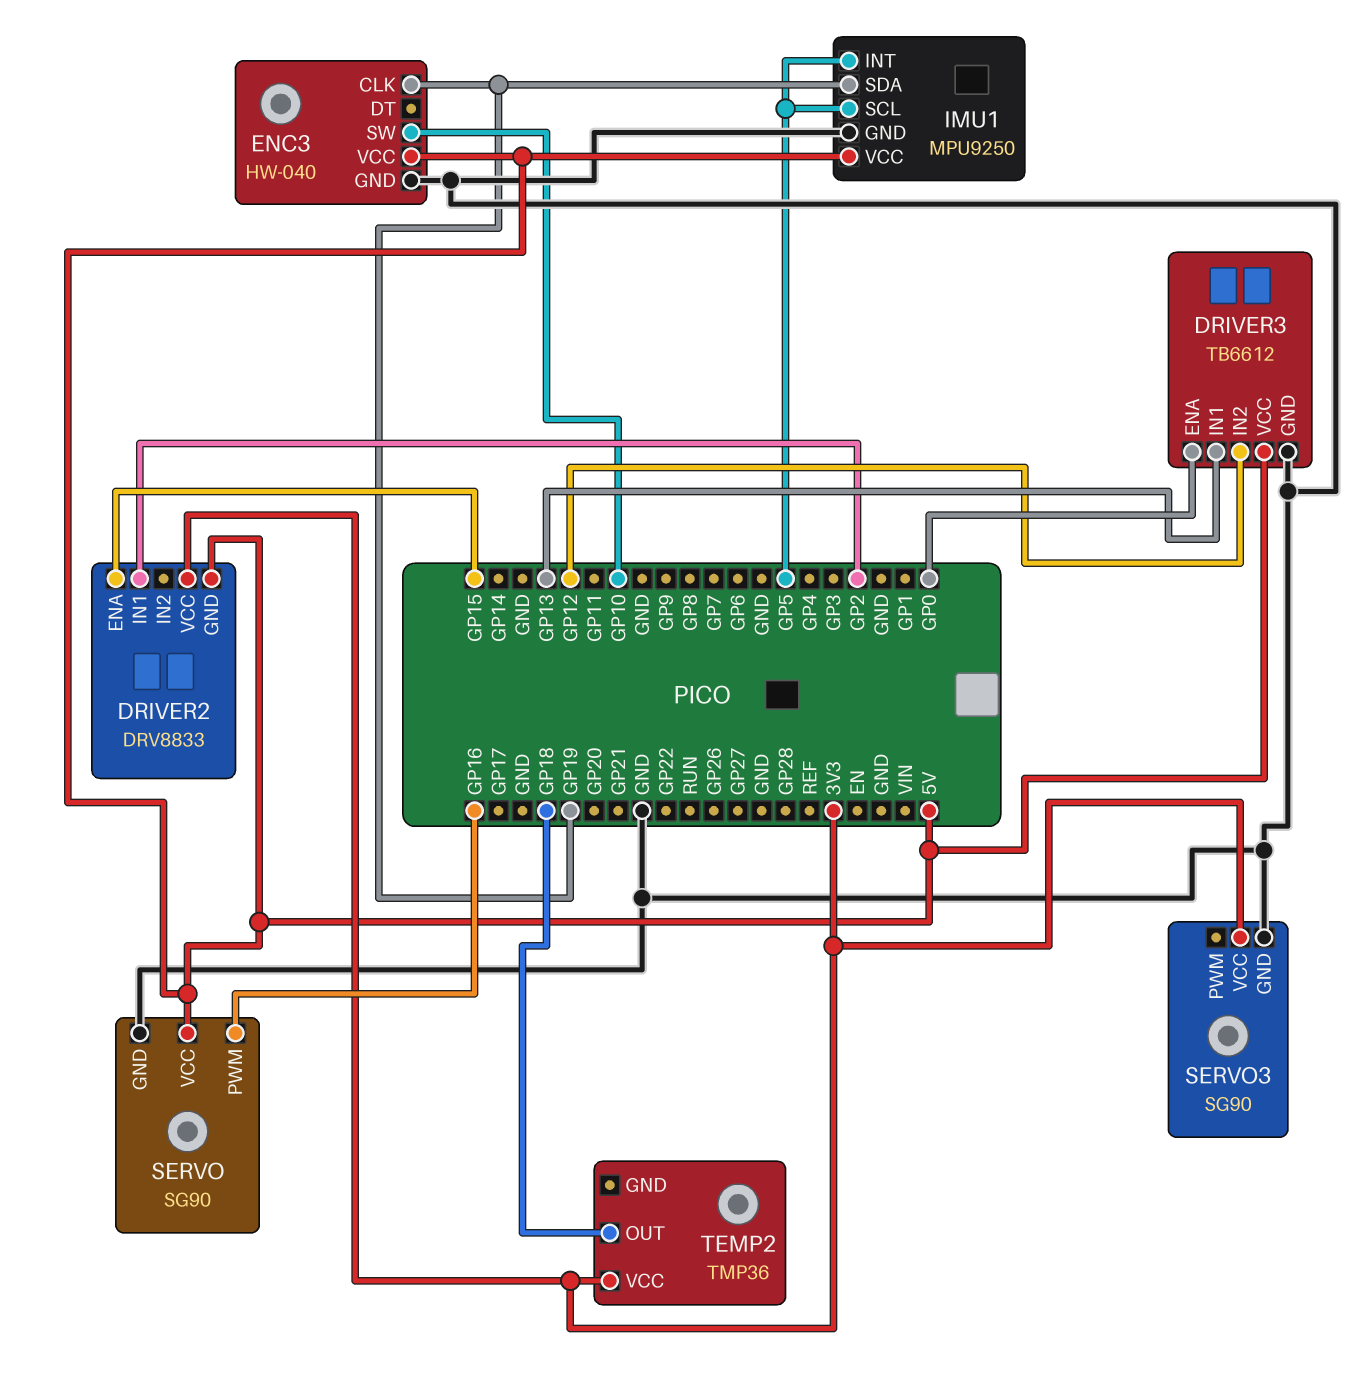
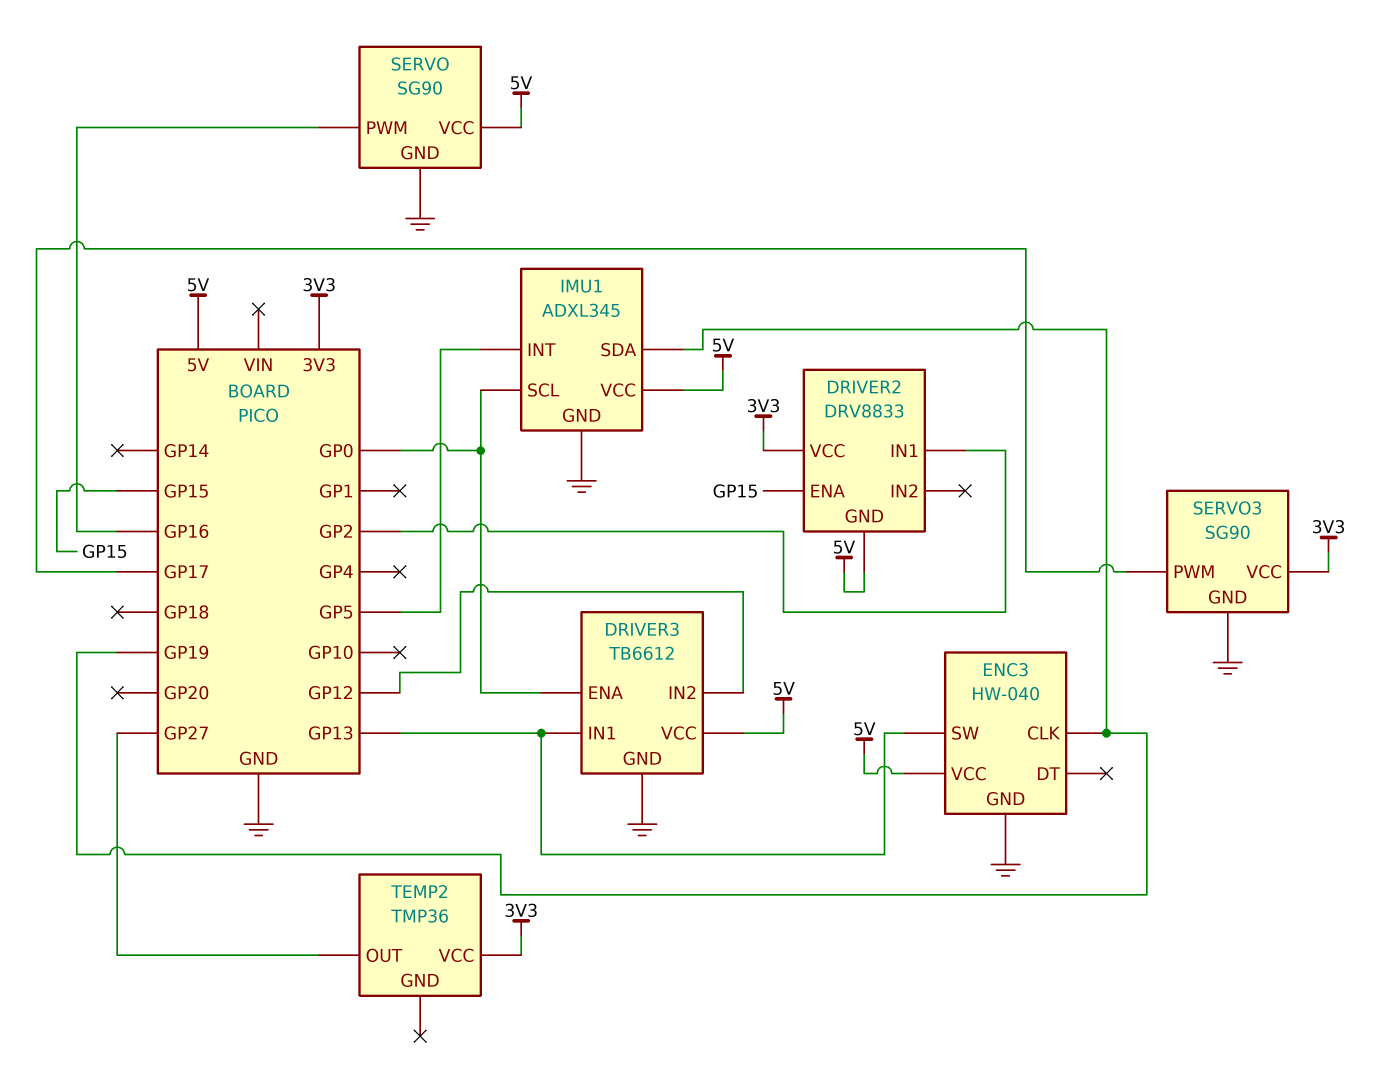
ENC3 pin SW: GP10 -> GP13
IMU1: MPU9250 -> ADXL345
IMU1 pin SCL: GP5 -> GP0
SERVO3 pin PWM: none -> GP17
TEMP2 pin OUT: GP18 -> GP27

